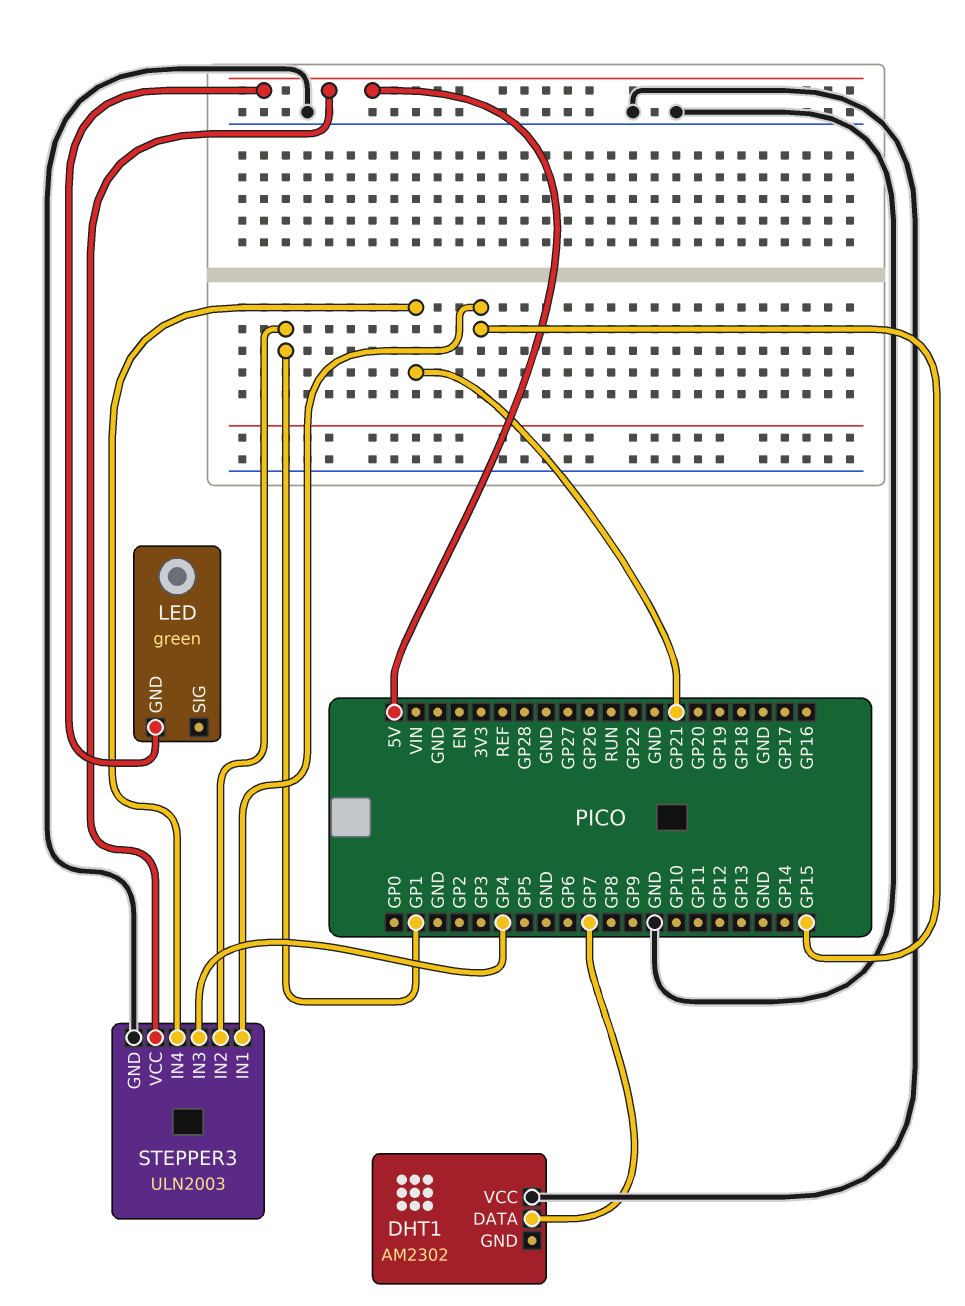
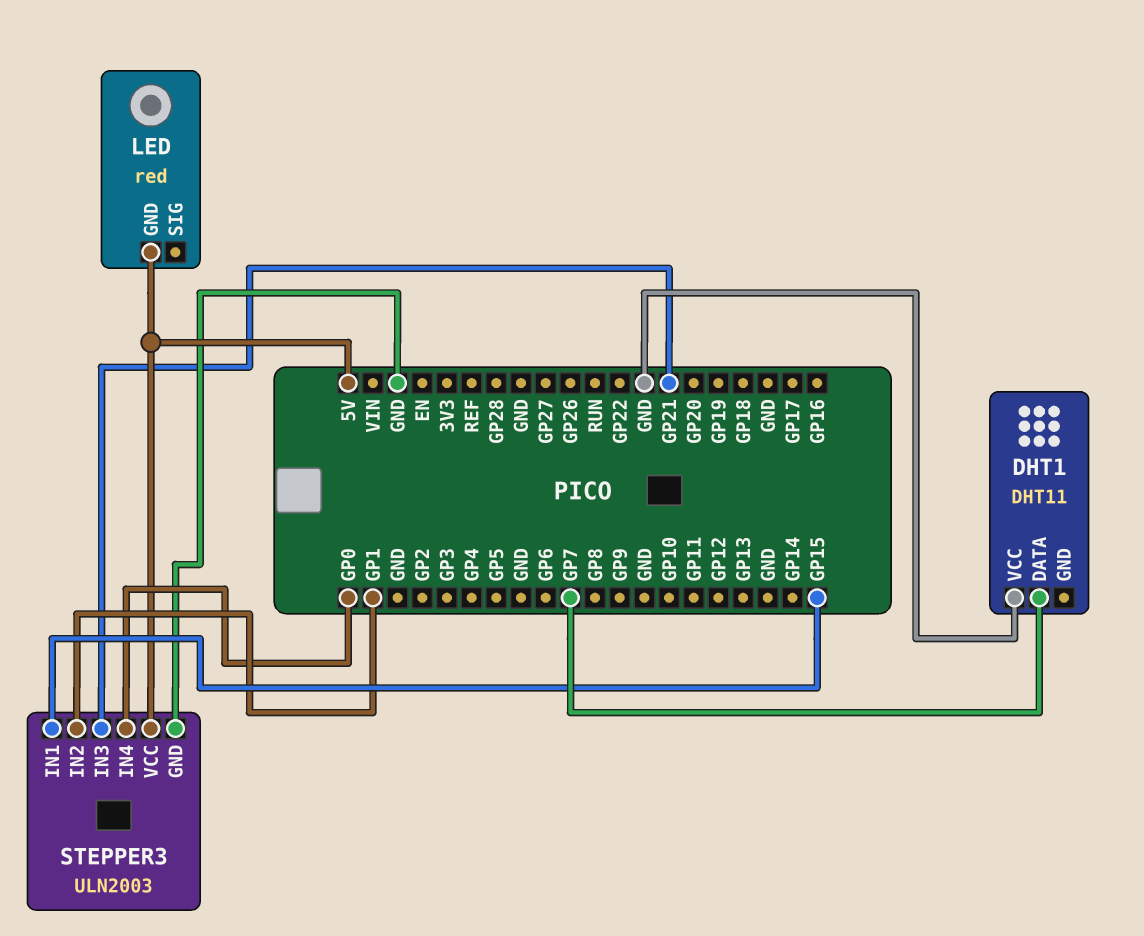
DHT1: AM2302 -> DHT11
LED: green -> red
STEPPER3 pin IN3: GP4 -> GP21
STEPPER3 pin IN4: GP21 -> GP0

